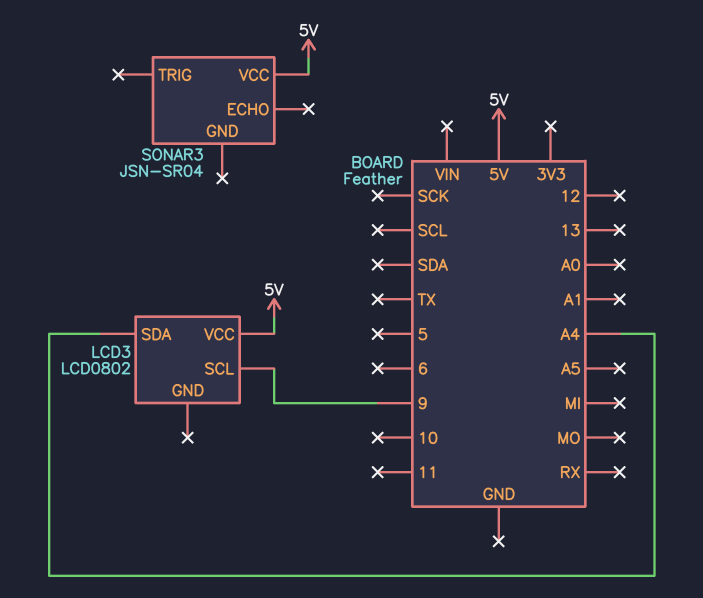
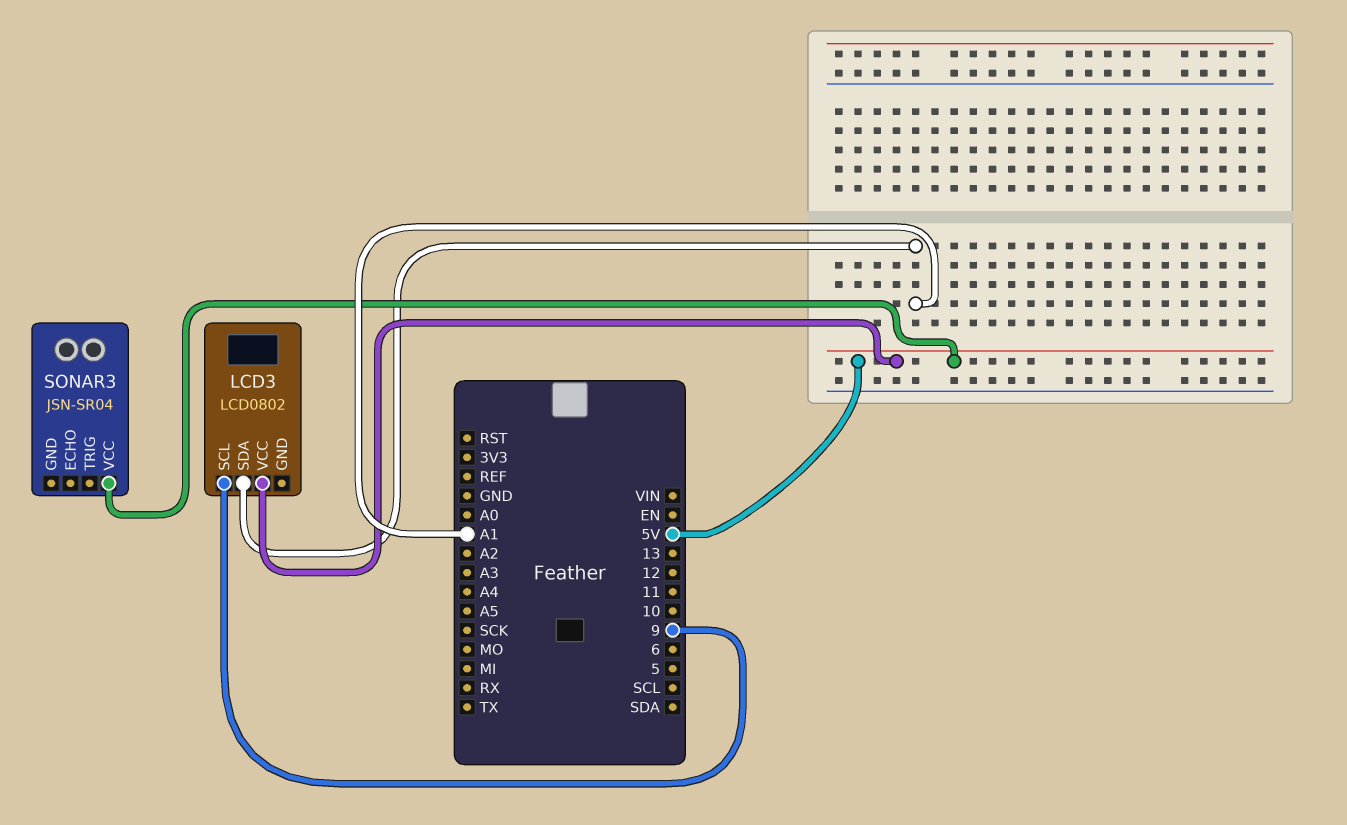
LCD3 pin SDA: A4 -> A1

